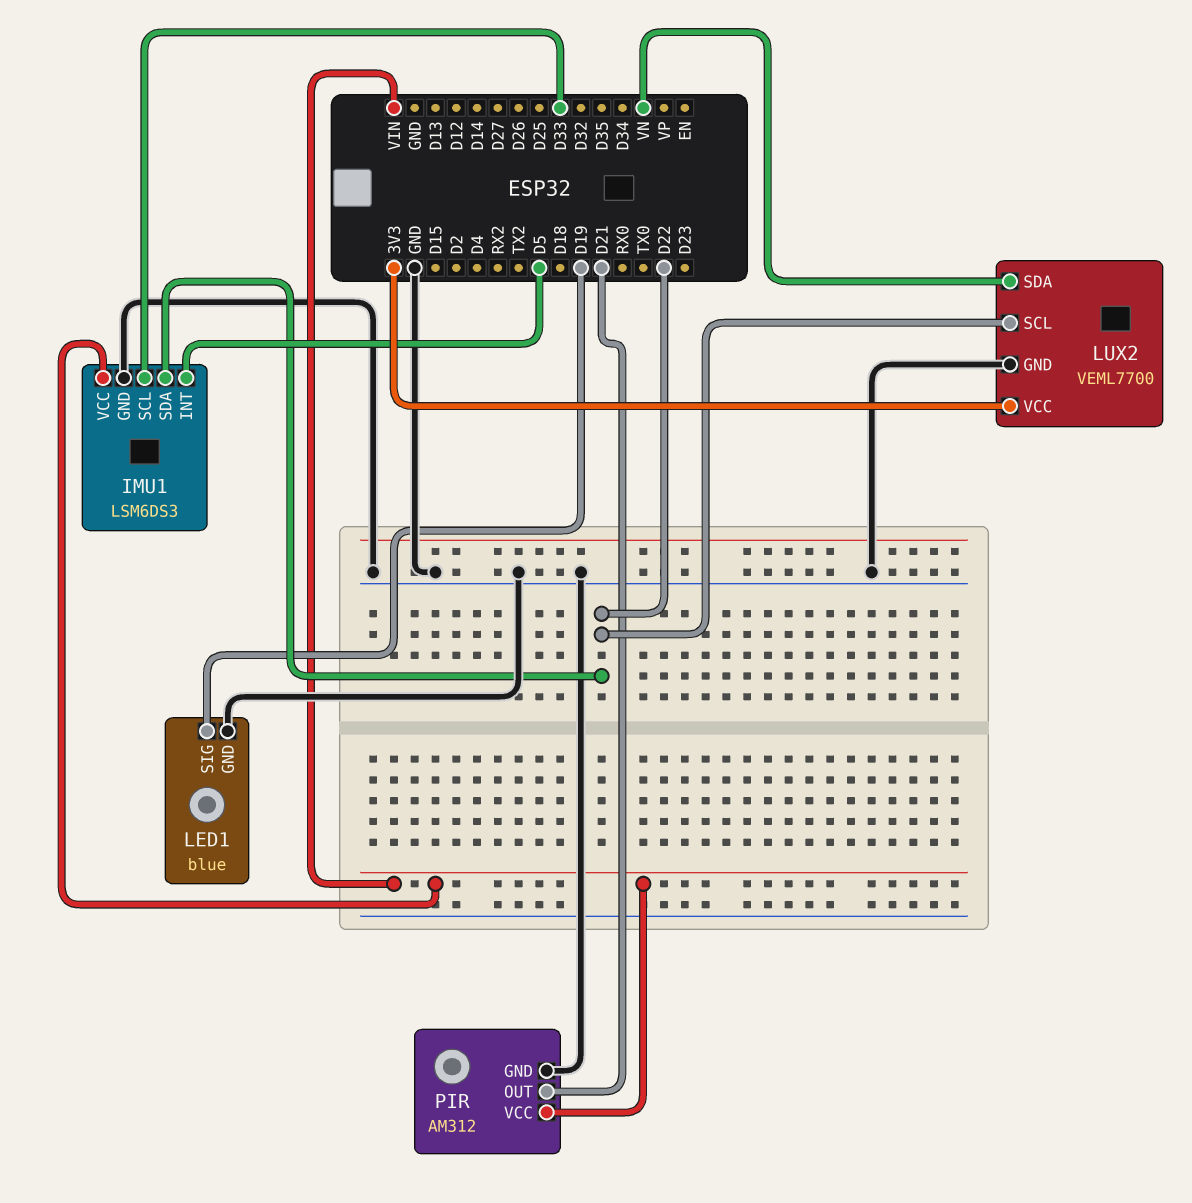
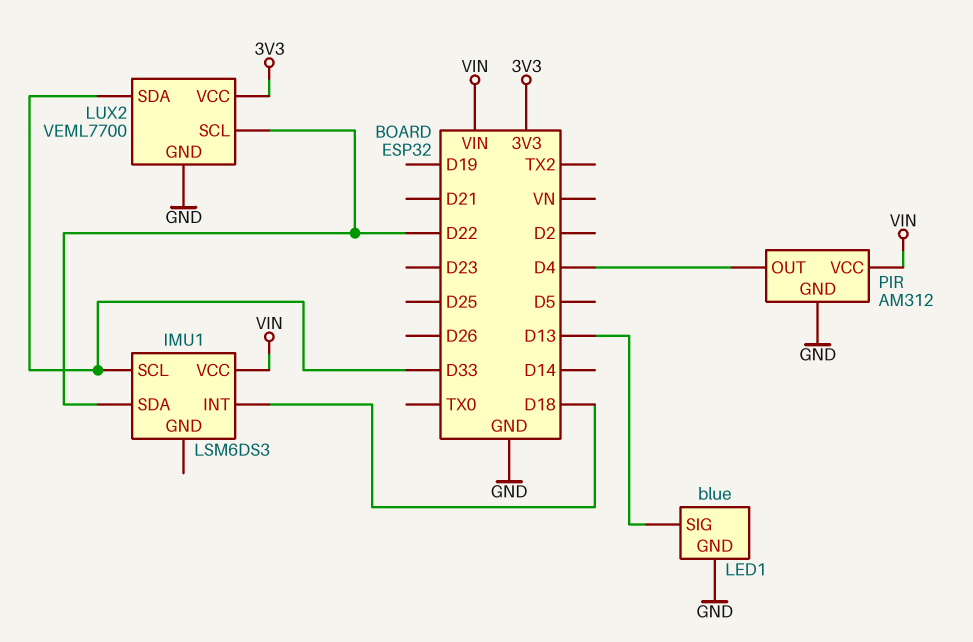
IMU1 pin GND: GND -> none
IMU1 pin INT: D5 -> D18
LED1 pin SIG: D19 -> D13
LUX2 pin SDA: VN -> D33
PIR pin OUT: D21 -> D4

